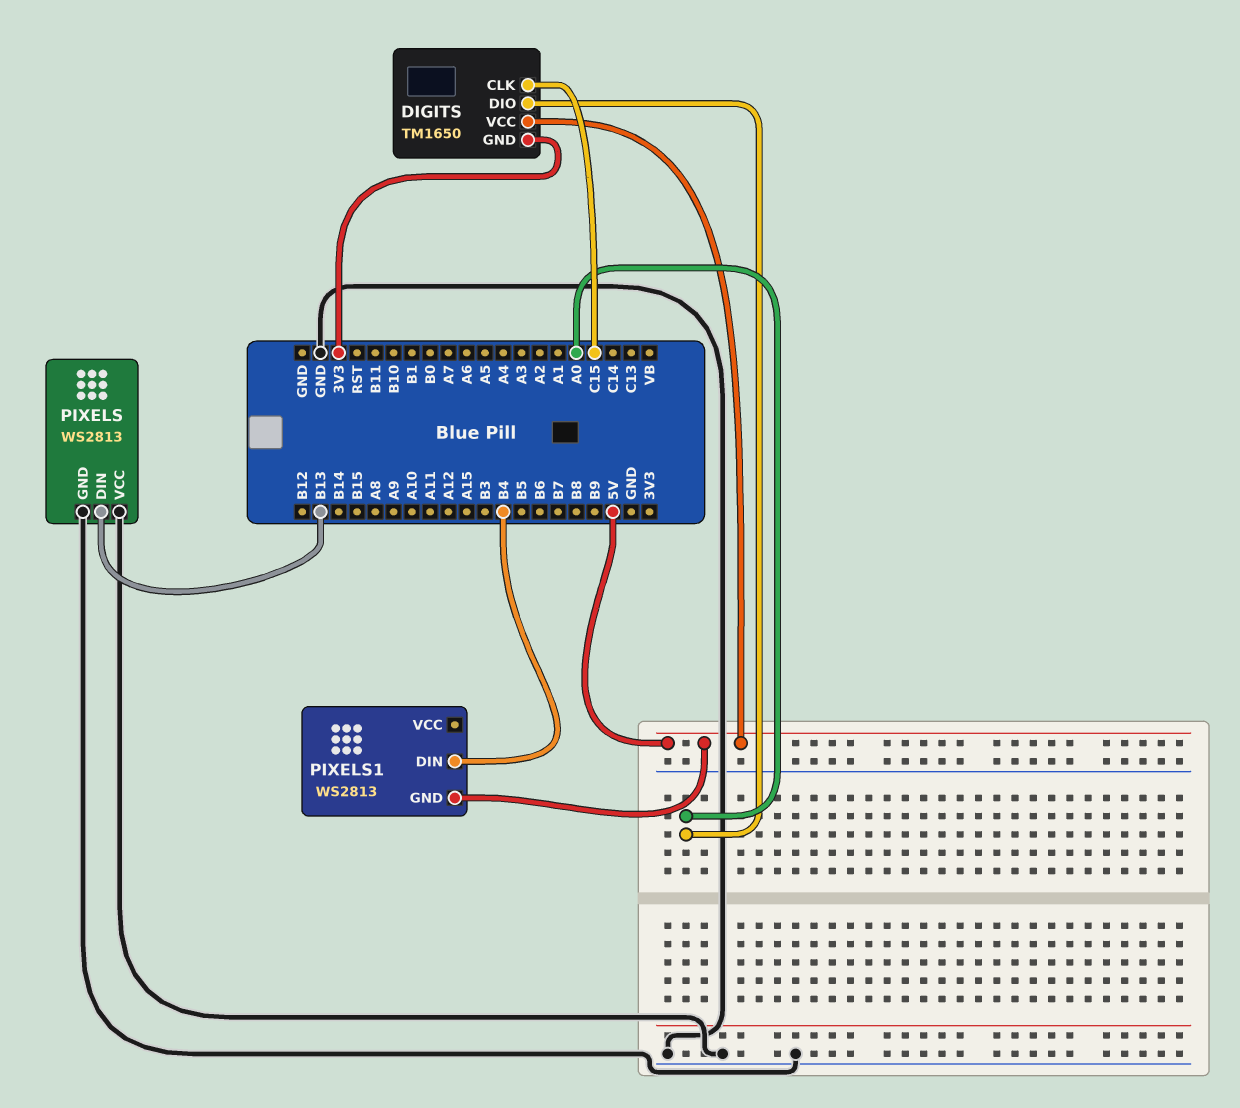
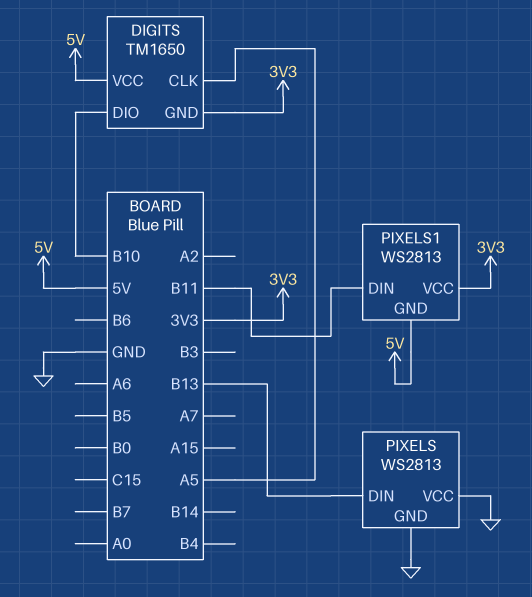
DIGITS pin CLK: C15 -> A5
DIGITS pin DIO: A0 -> B10
PIXELS1 pin DIN: B4 -> B11
PIXELS1 pin VCC: none -> 3V3

